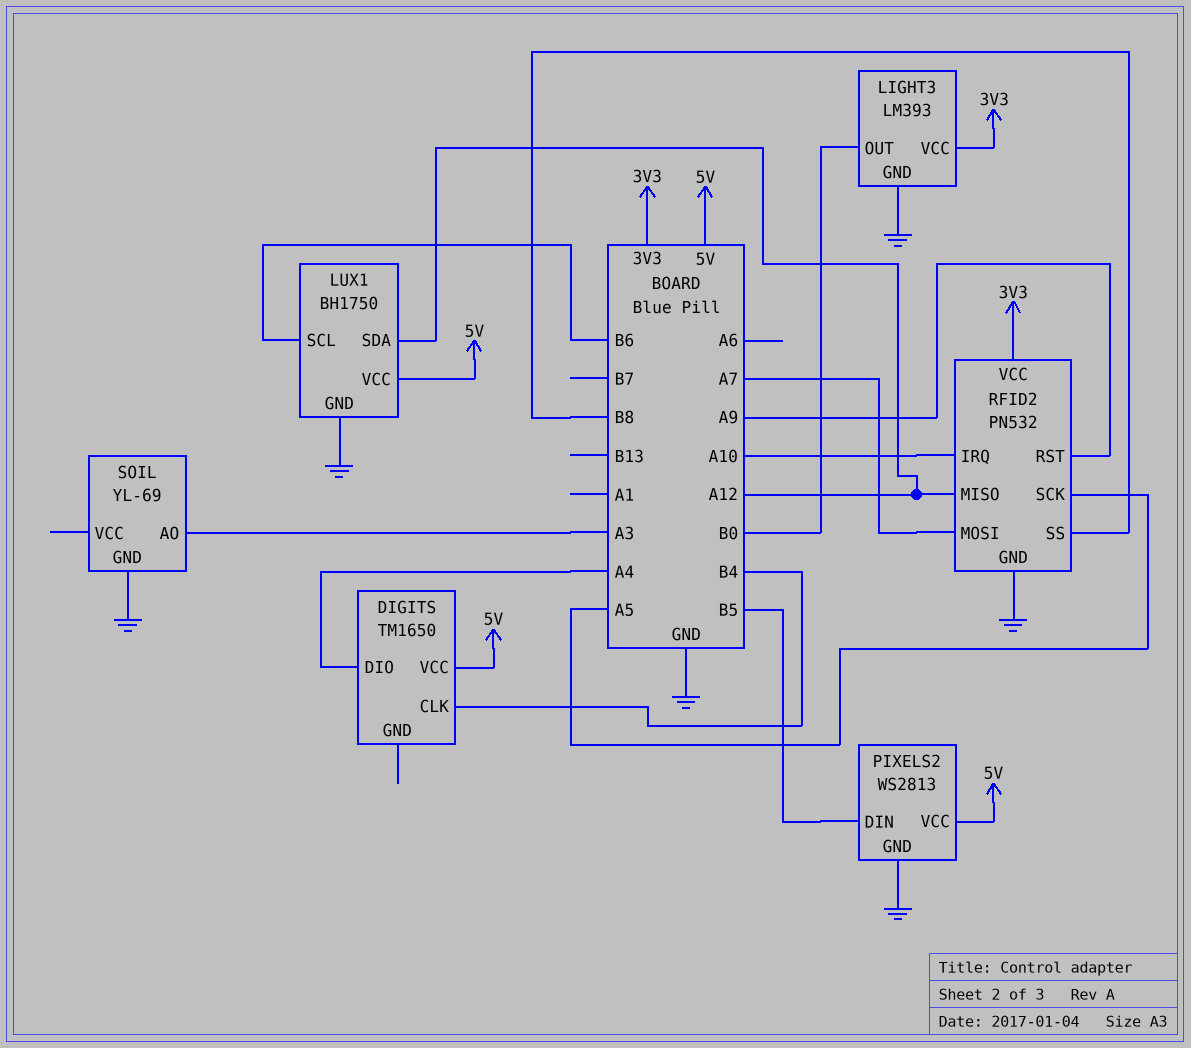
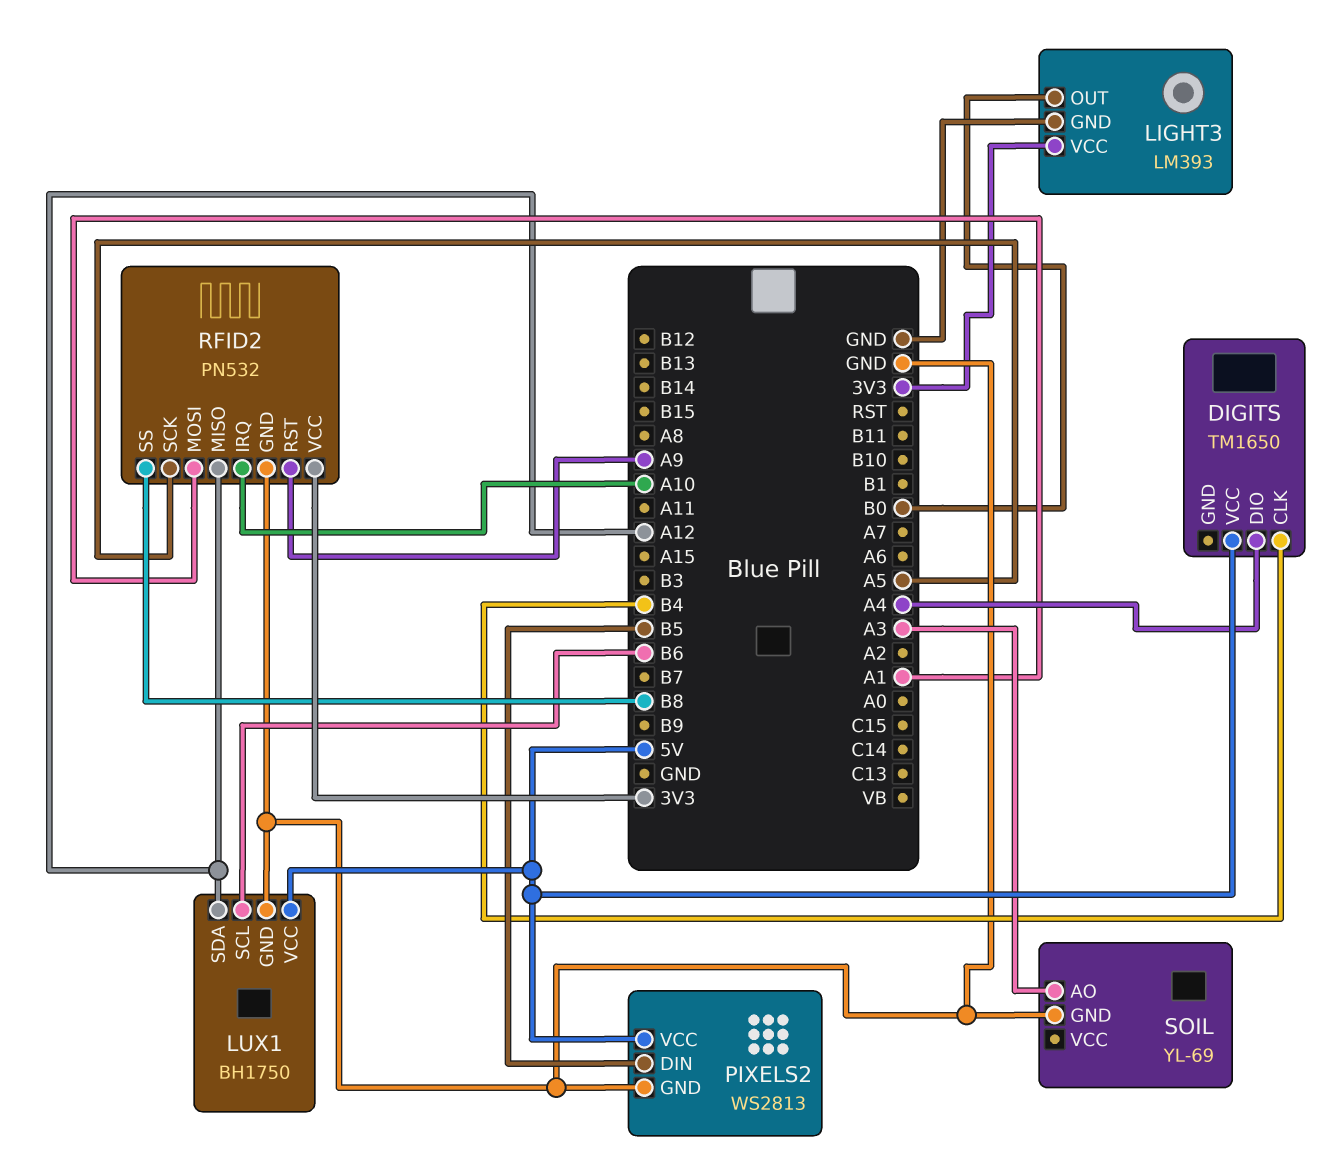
RFID2 pin MOSI: A7 -> A1

